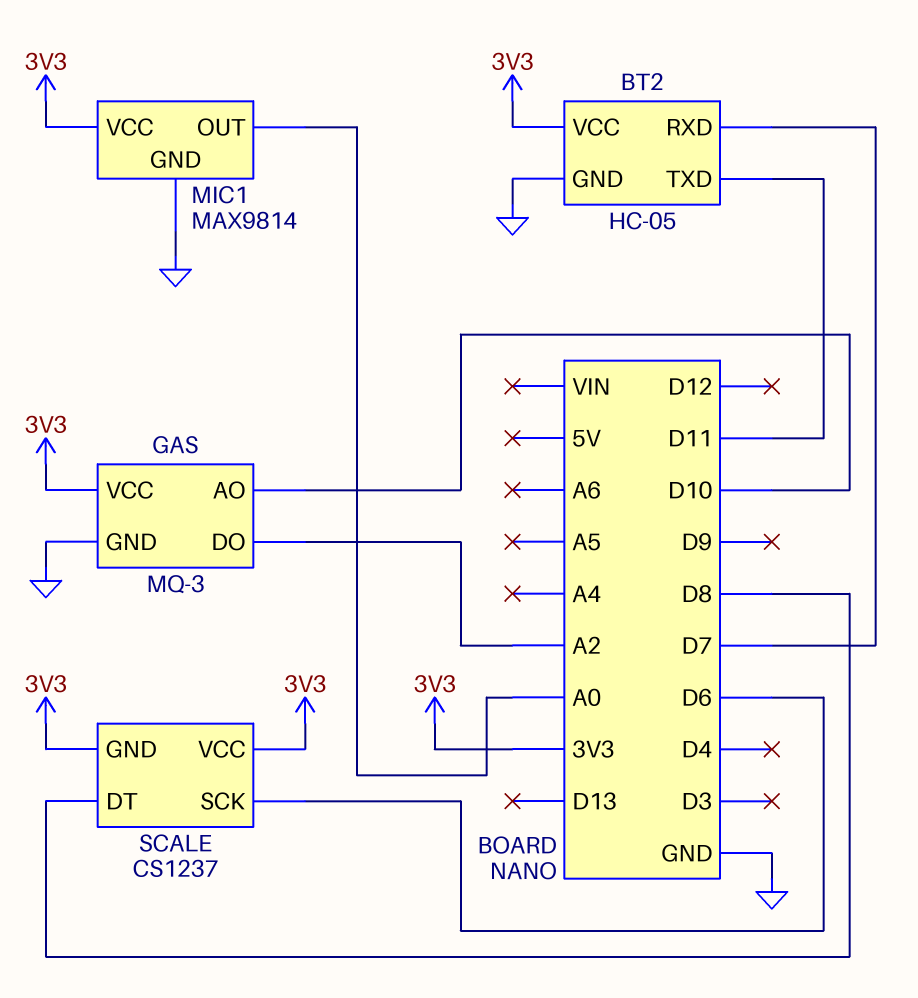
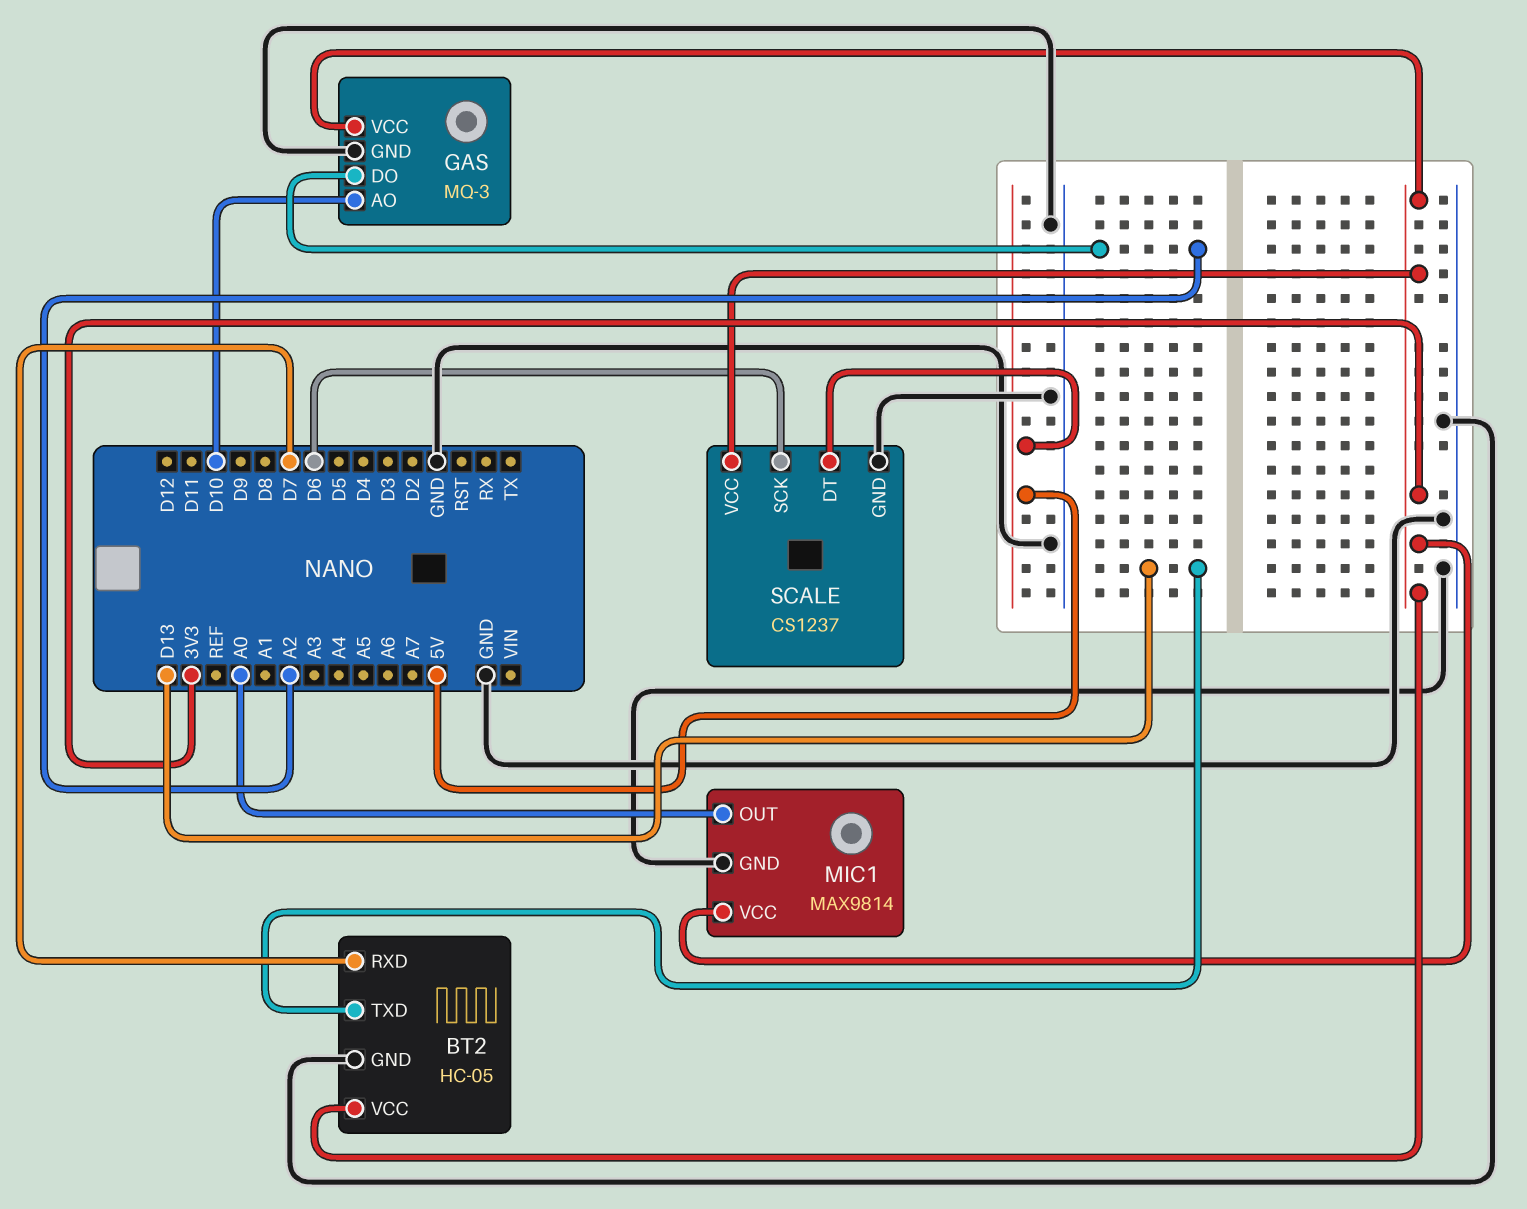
BT2 pin TXD: D11 -> D13
SCALE pin DT: D8 -> 5V
SCALE pin GND: 3V3 -> GND

